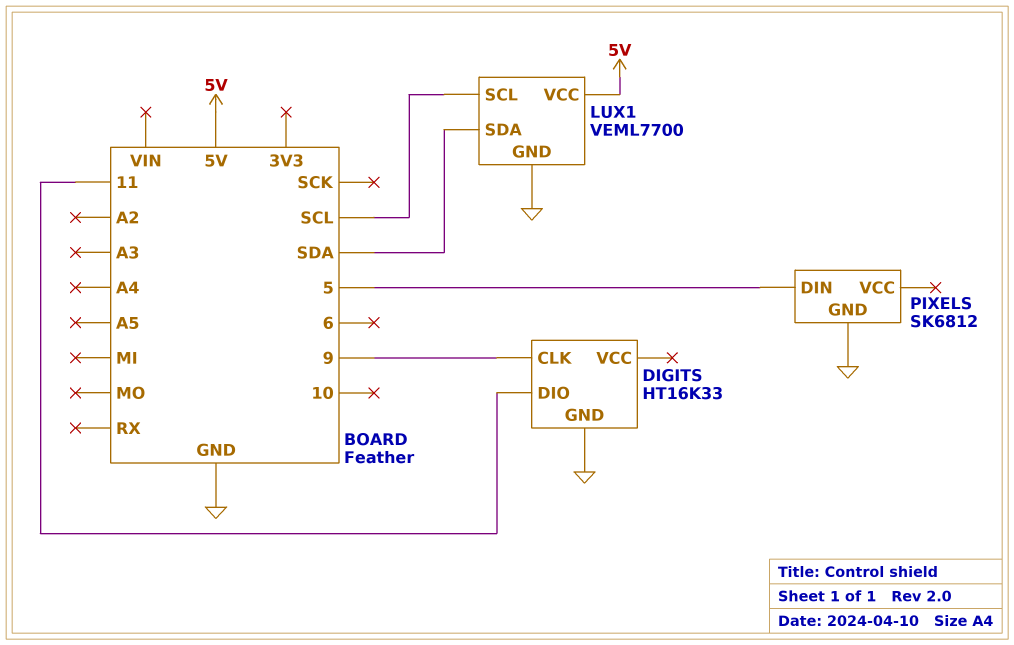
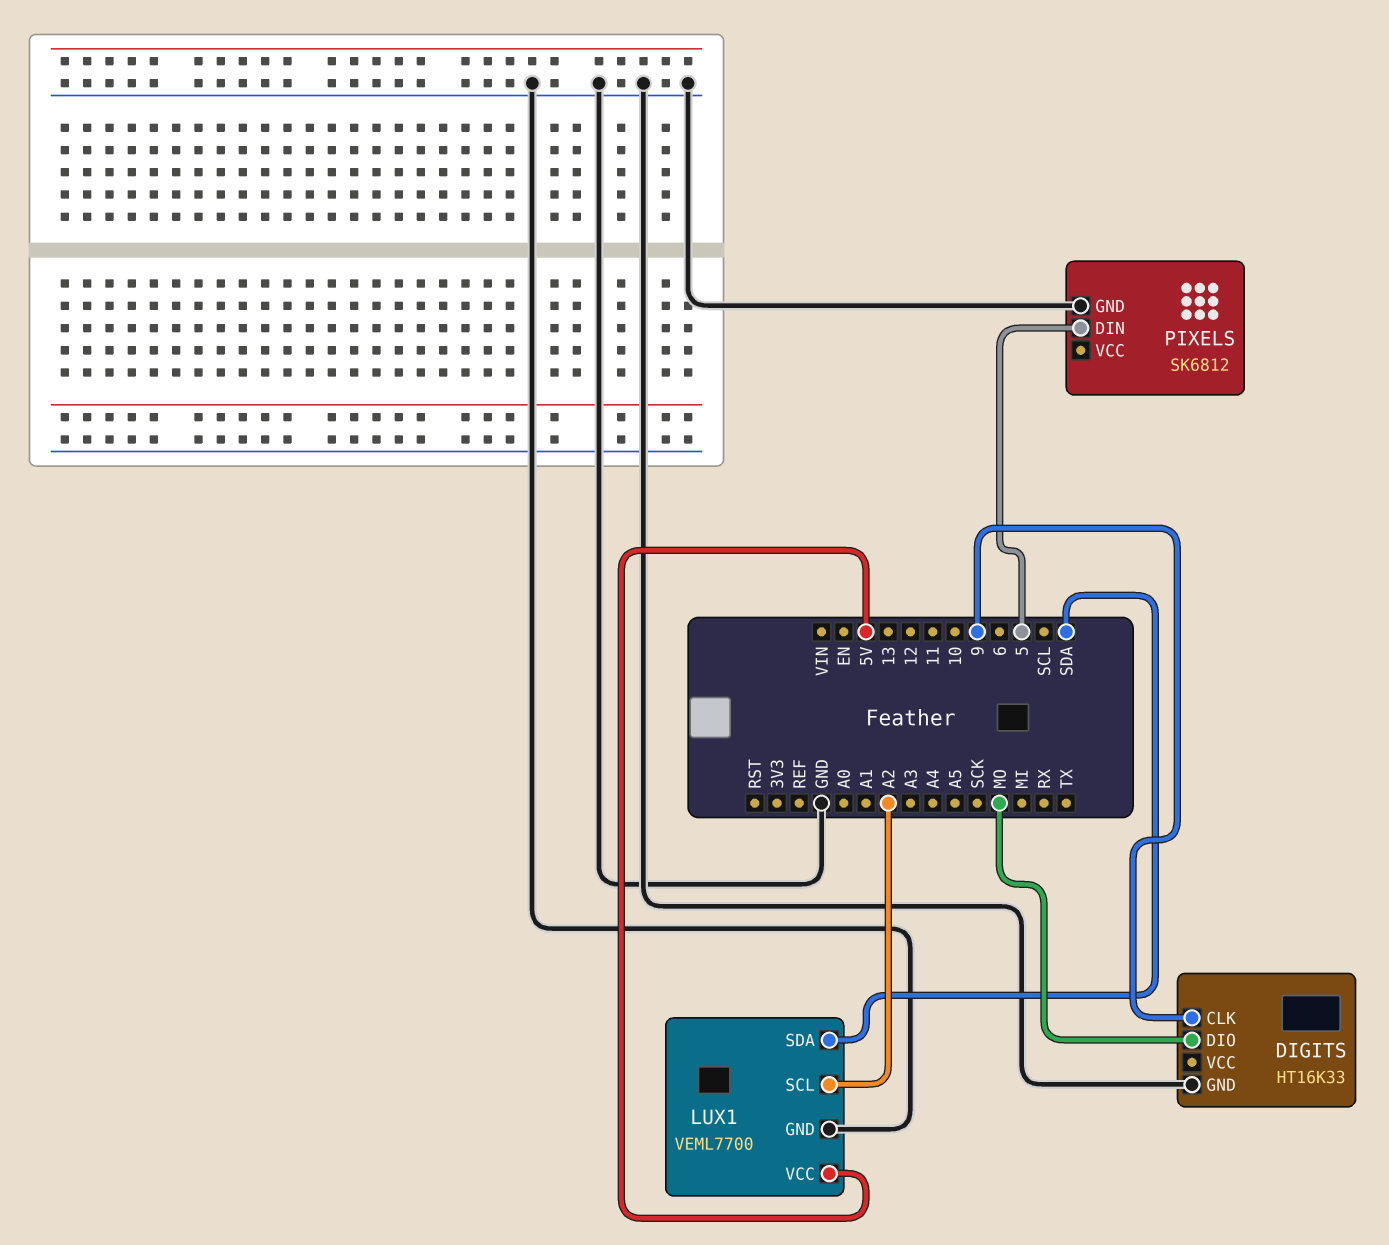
DIGITS pin DIO: 11 -> MO
LUX1 pin SCL: SCL -> A2

